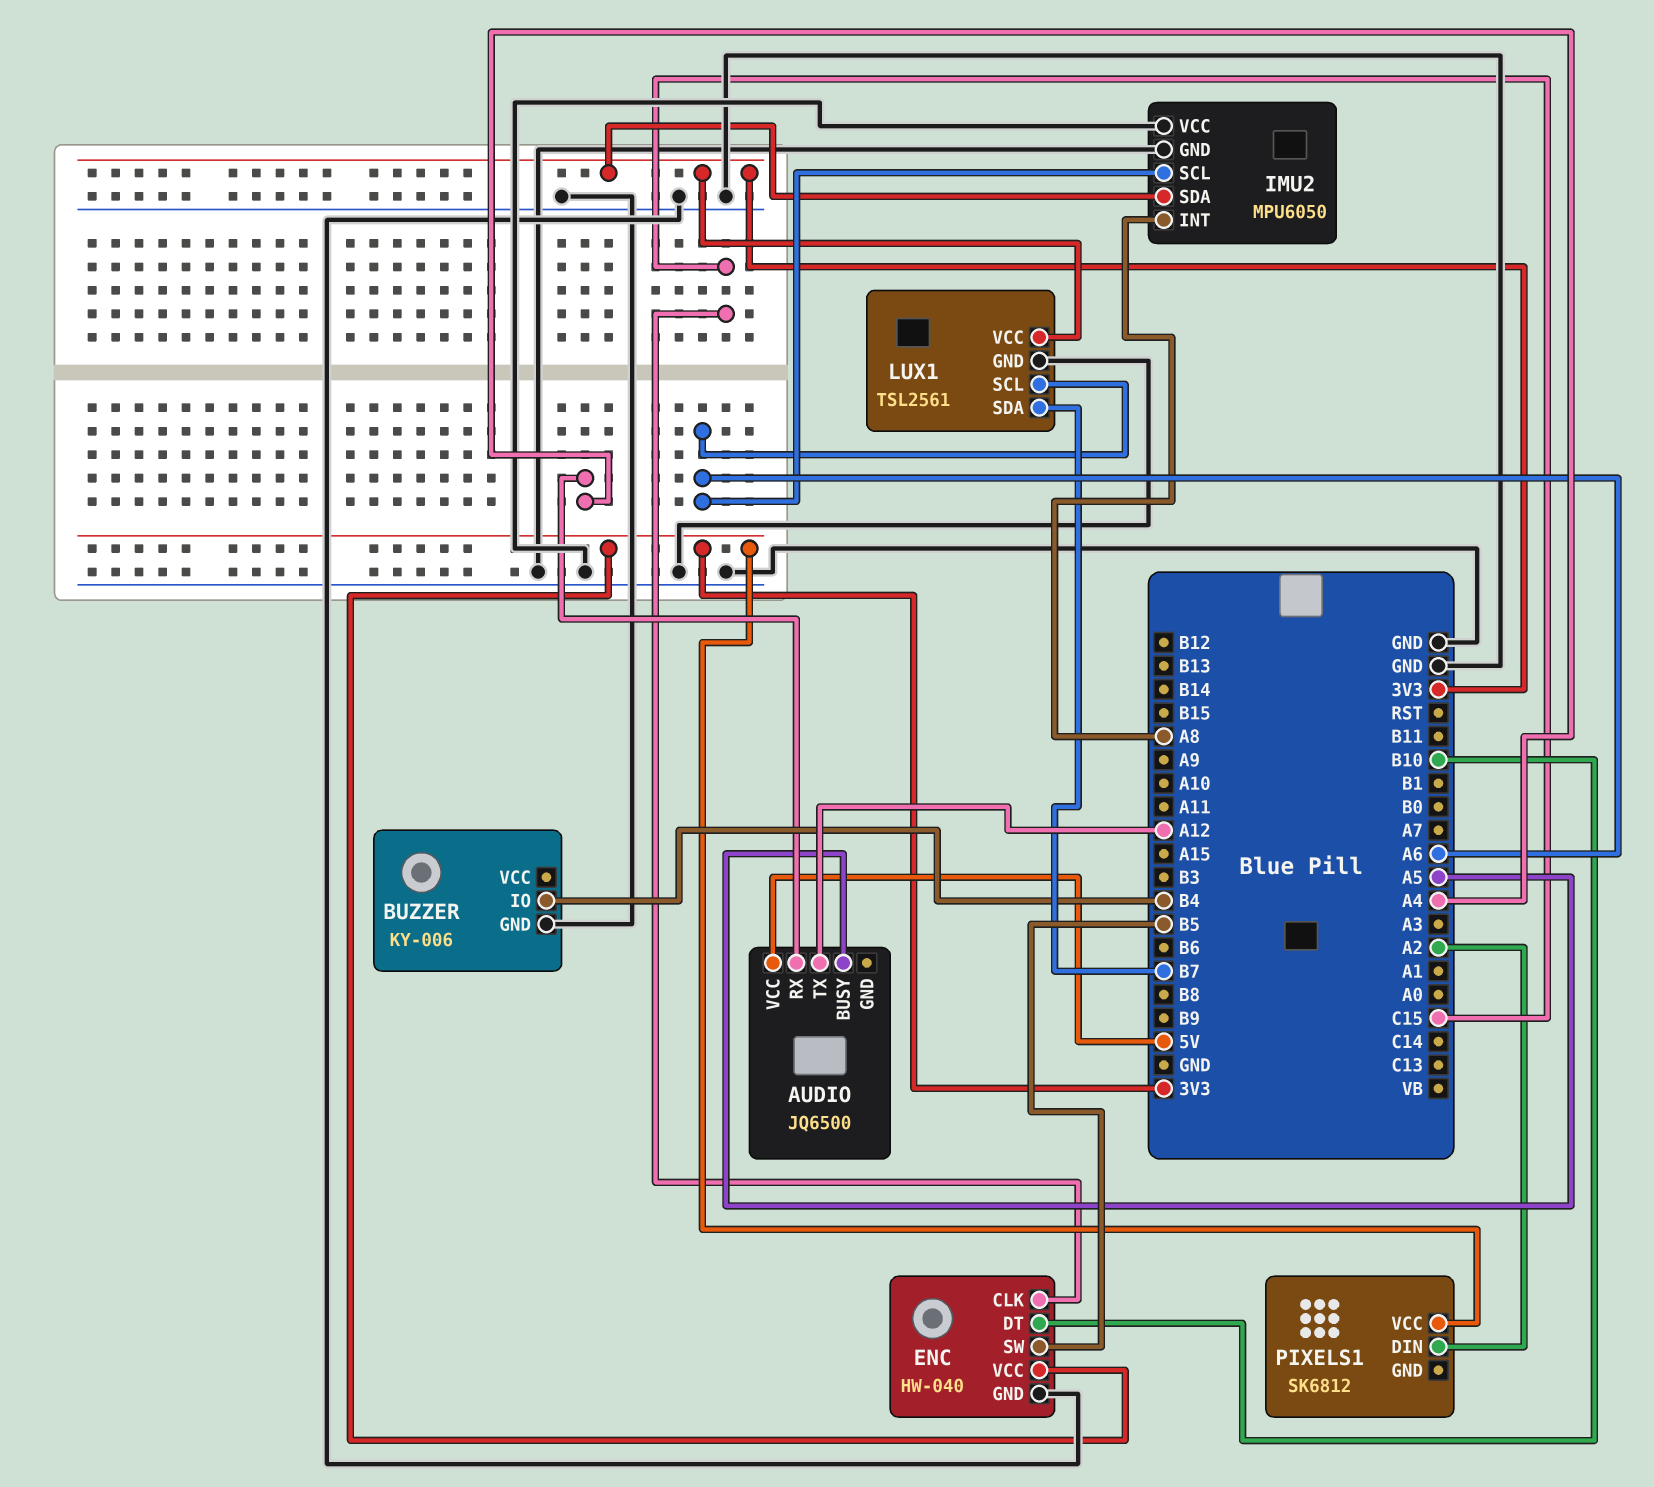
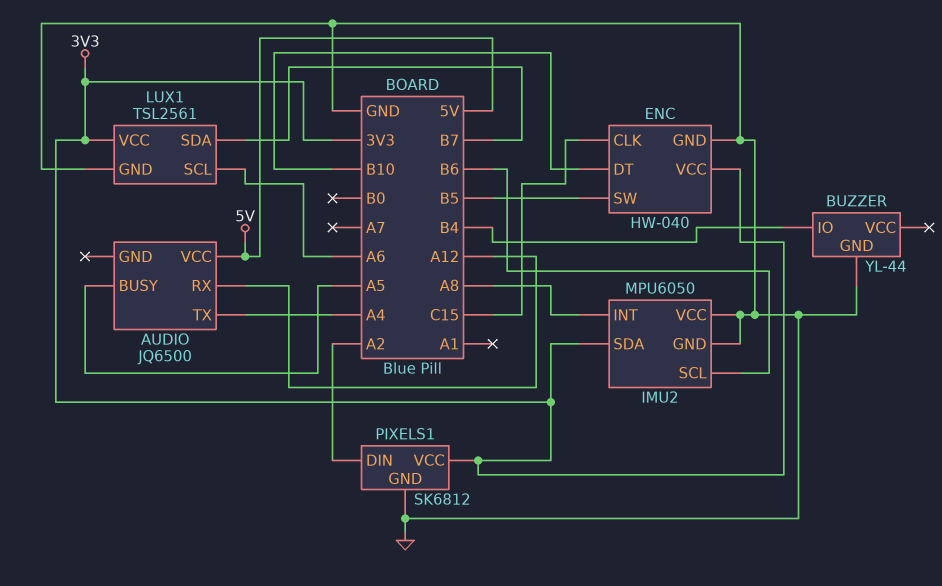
AUDIO pin RX: A4 -> A12
AUDIO pin TX: A12 -> A4
BUZZER: KY-006 -> YL-44
IMU2 pin SCL: A6 -> B6
PIXELS1 pin GND: none -> GND

